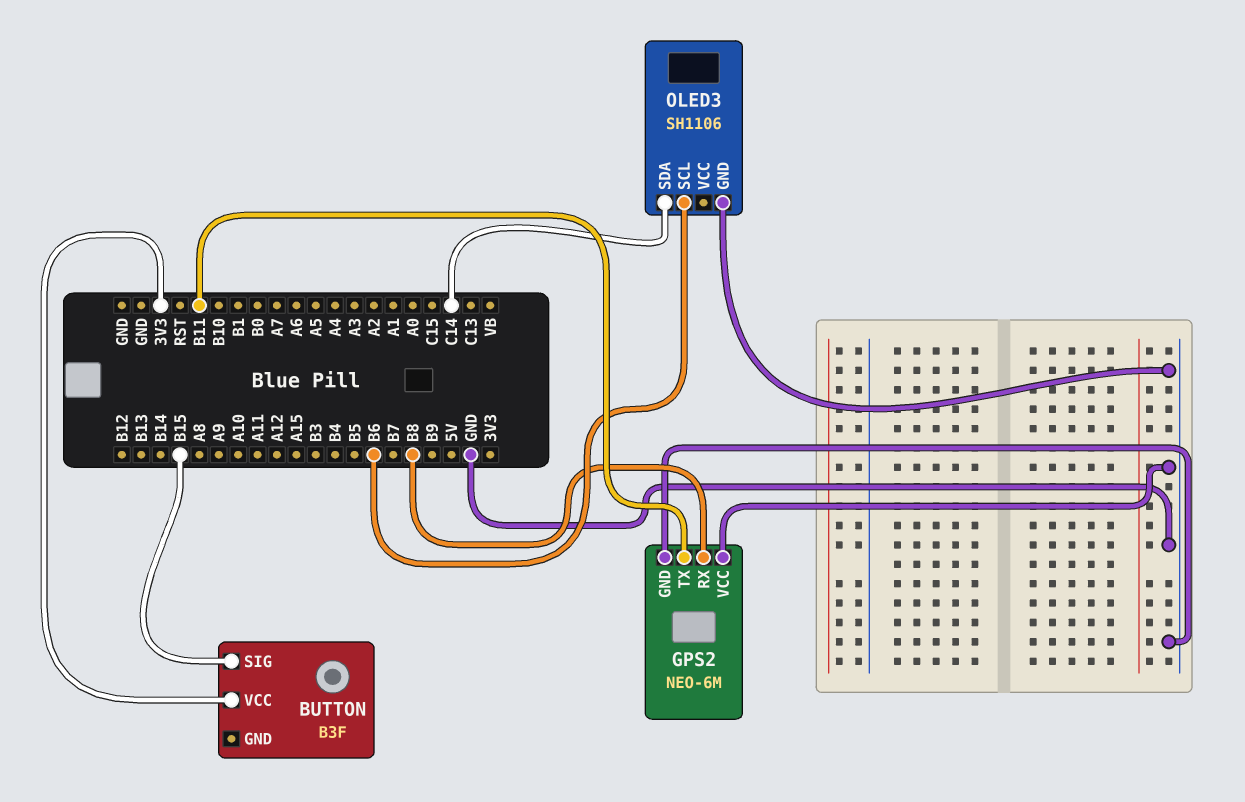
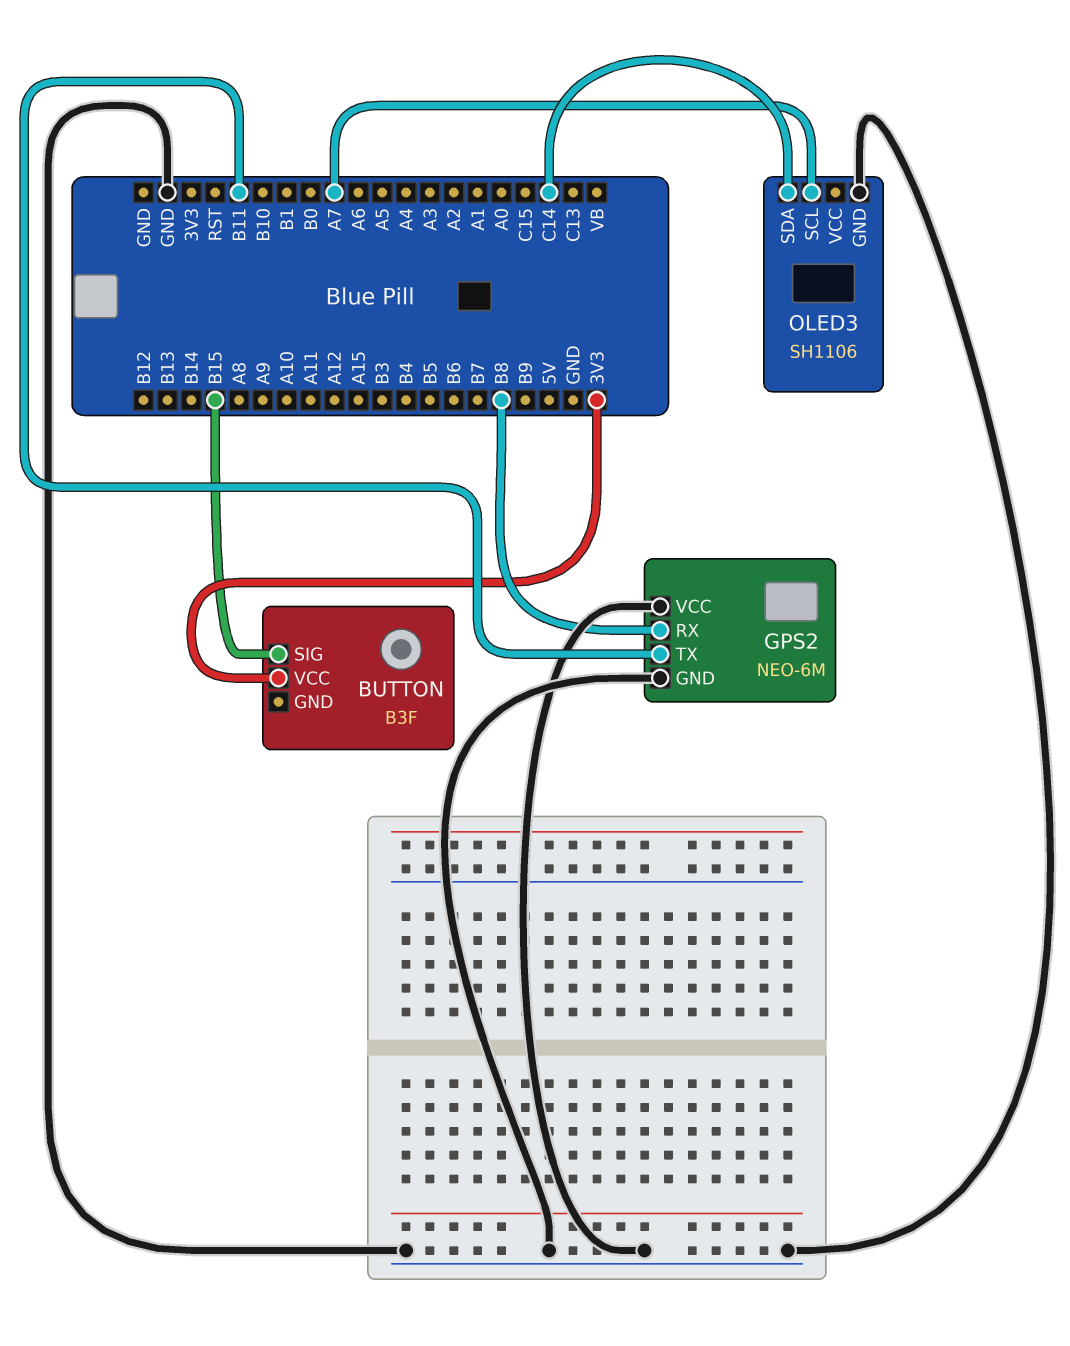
OLED3 pin SCL: B6 -> A7

